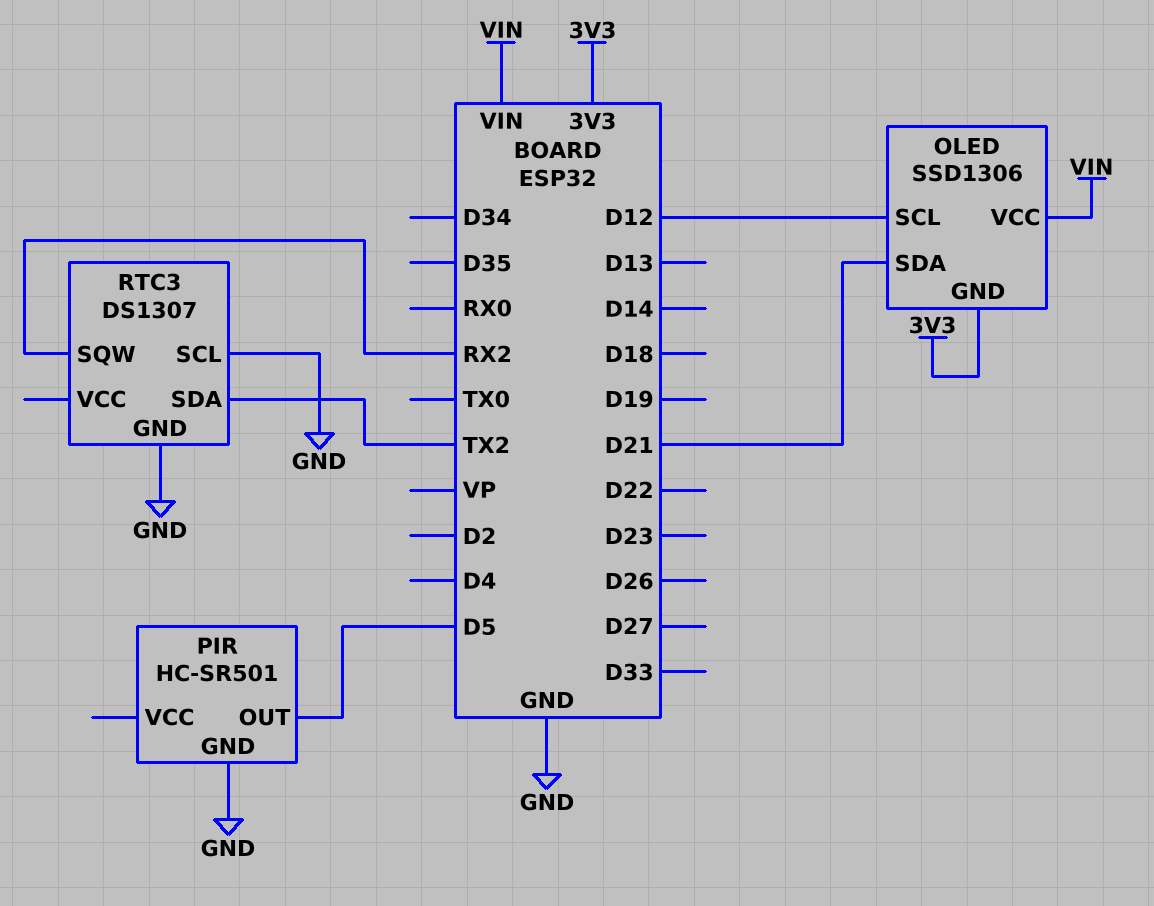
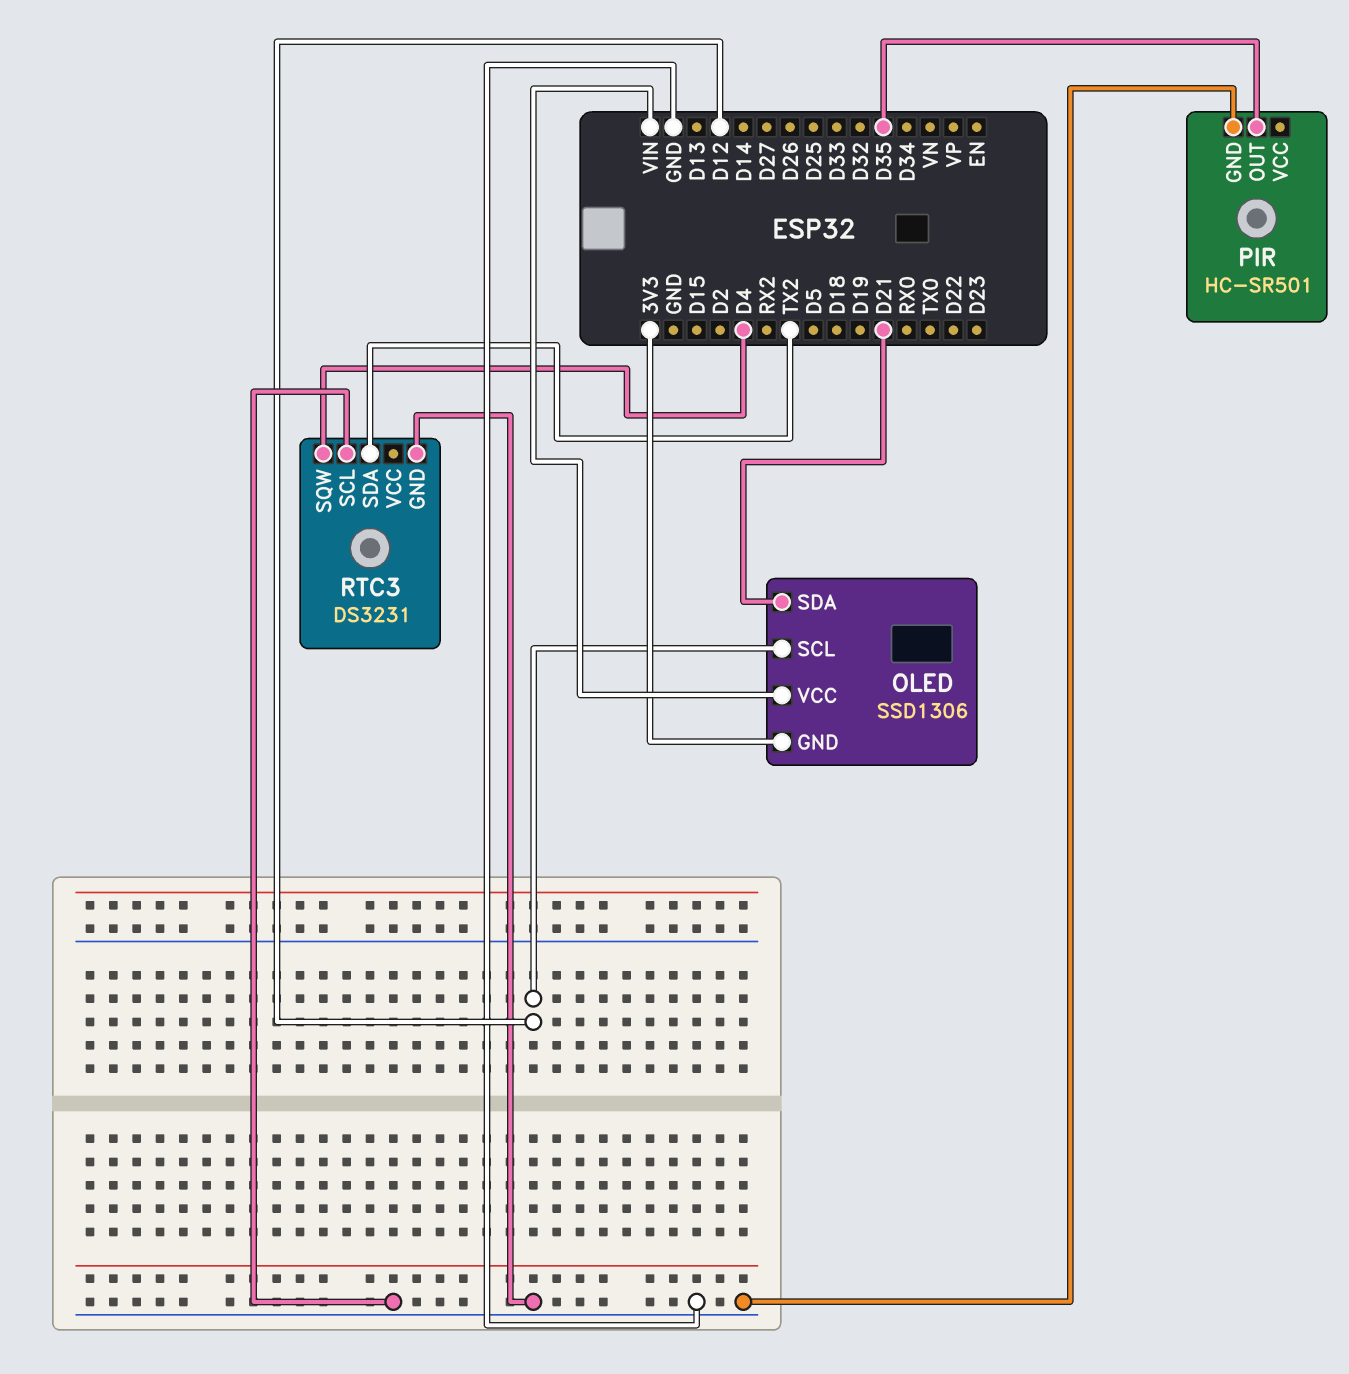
PIR pin OUT: D5 -> D35
RTC3: DS1307 -> DS3231
RTC3 pin SQW: RX2 -> D4

